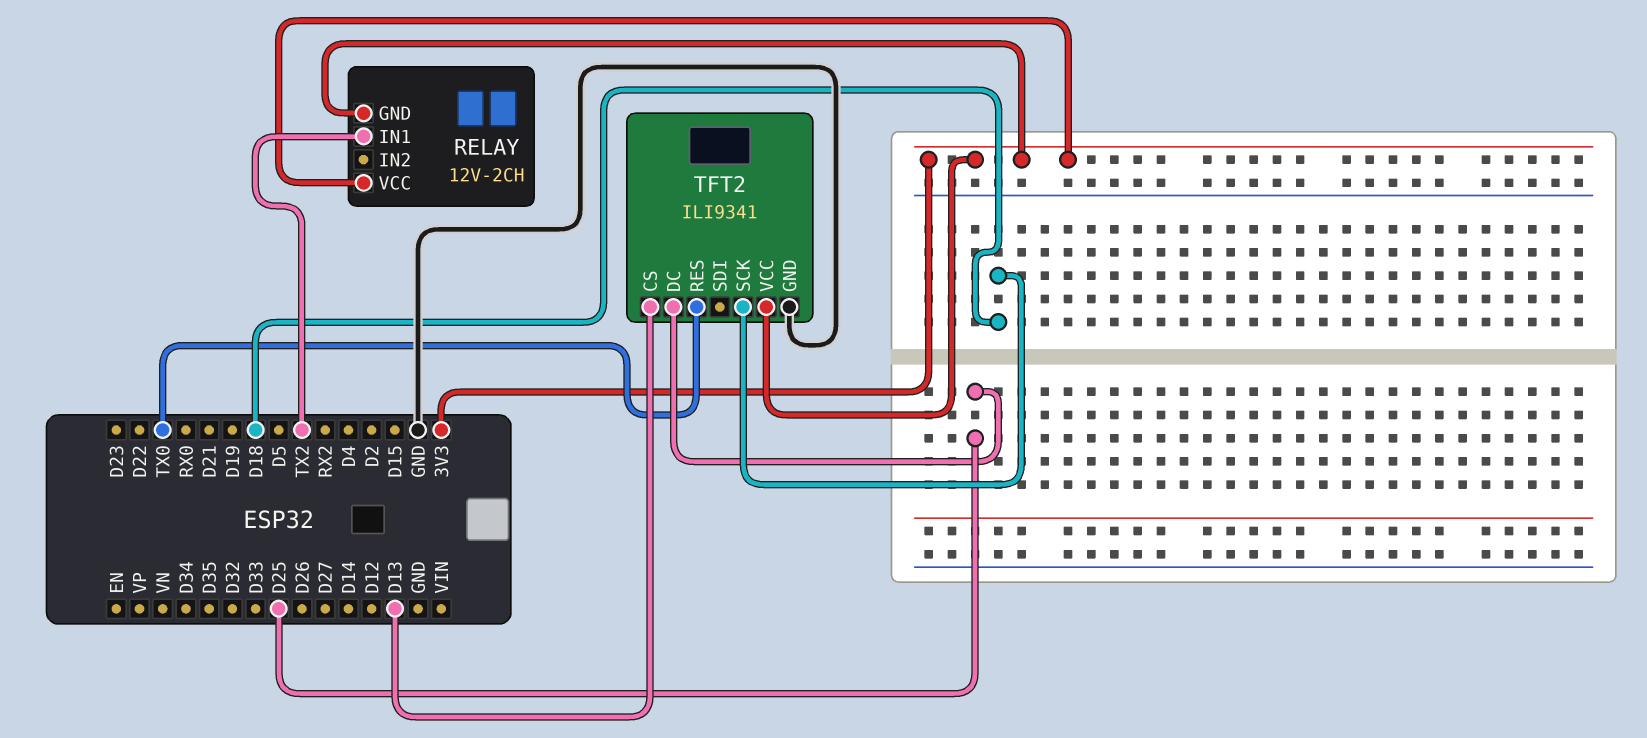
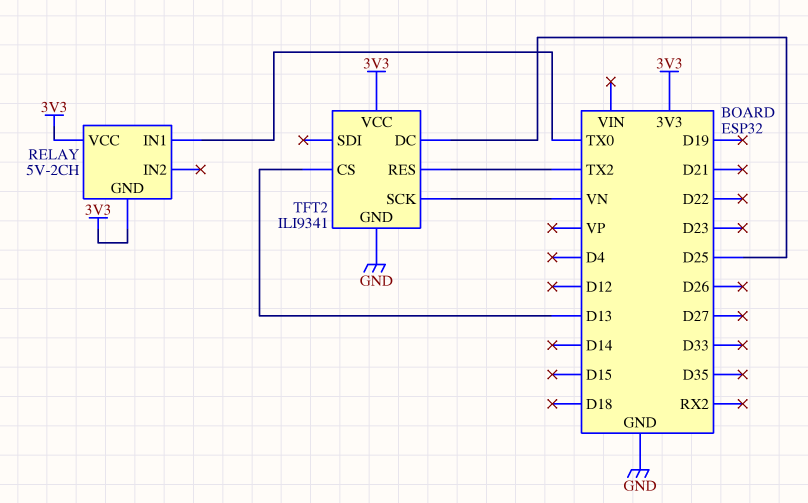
RELAY: 12V-2CH -> 5V-2CH
RELAY pin IN1: TX2 -> TX0
TFT2 pin RES: TX0 -> TX2
TFT2 pin SCK: D18 -> VN

